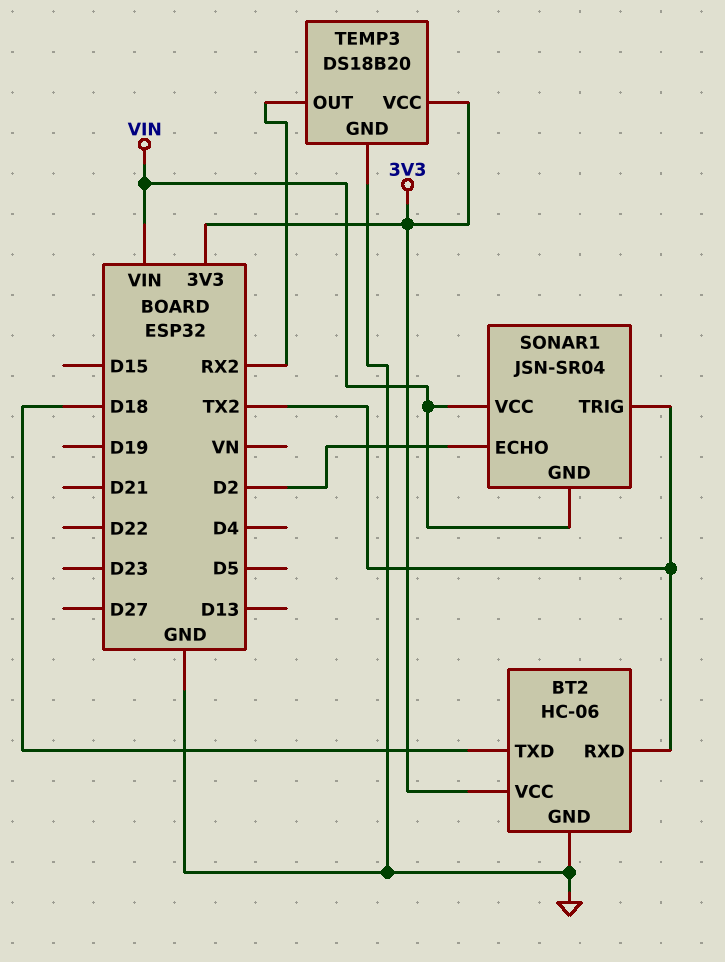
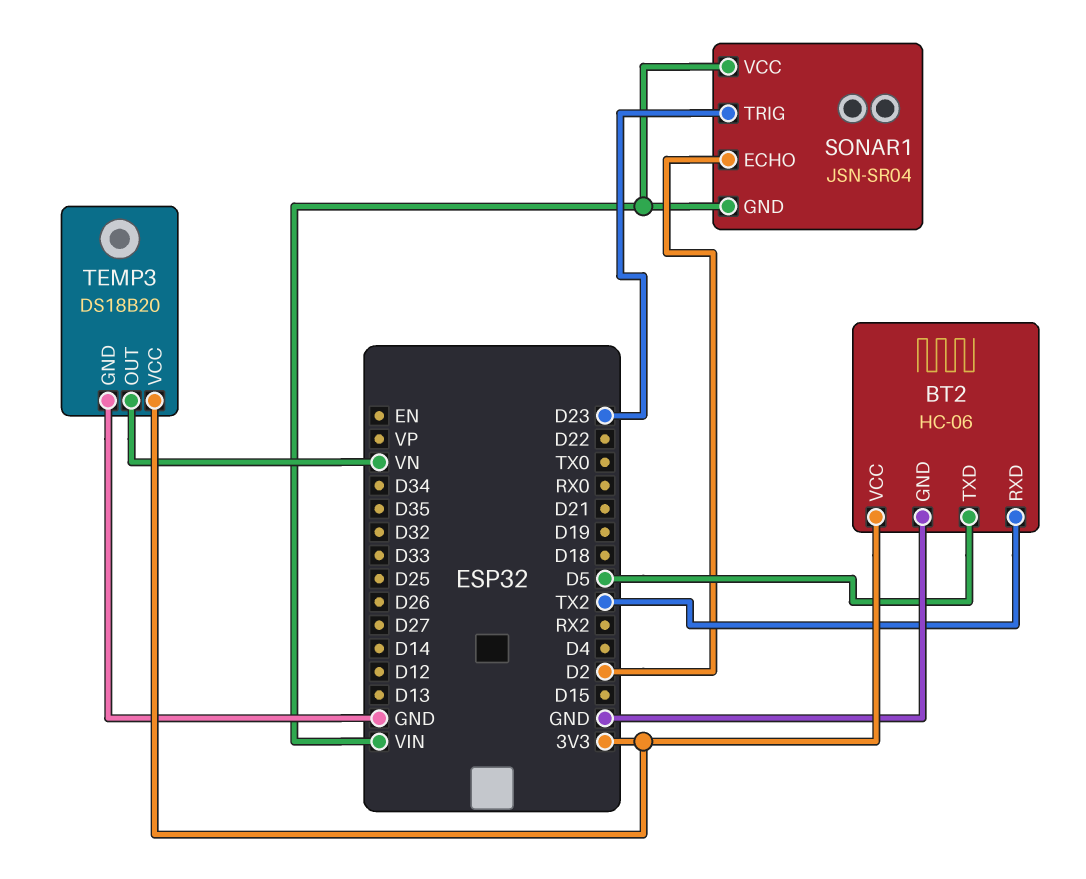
BT2 pin TXD: D18 -> D5
SONAR1 pin TRIG: TX2 -> D23
TEMP3 pin OUT: RX2 -> VN

